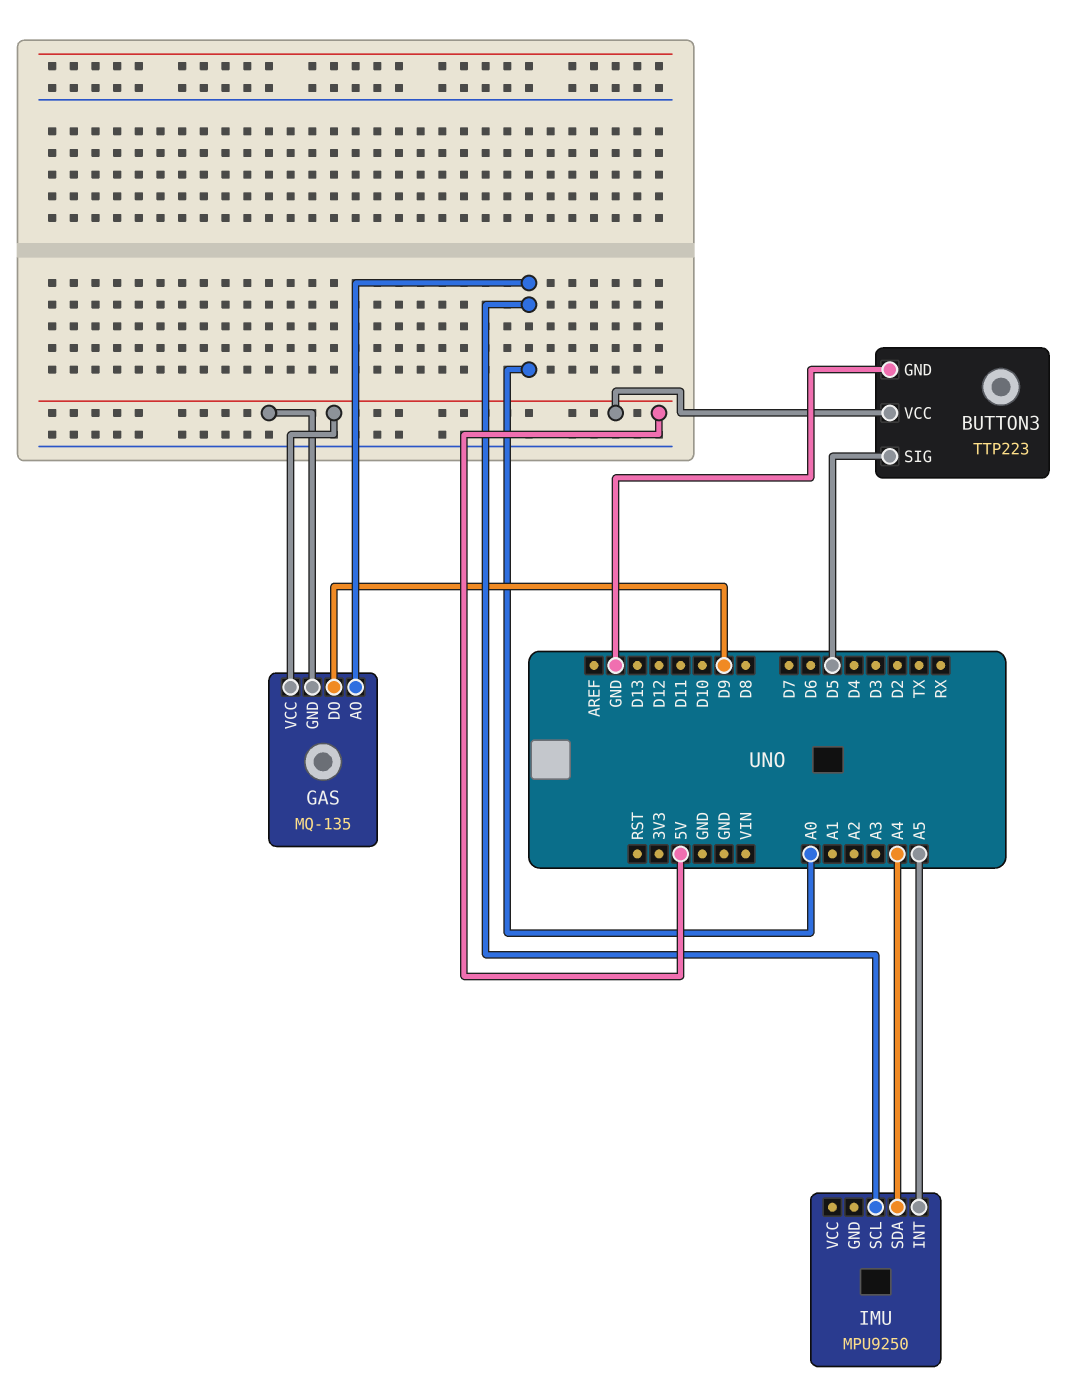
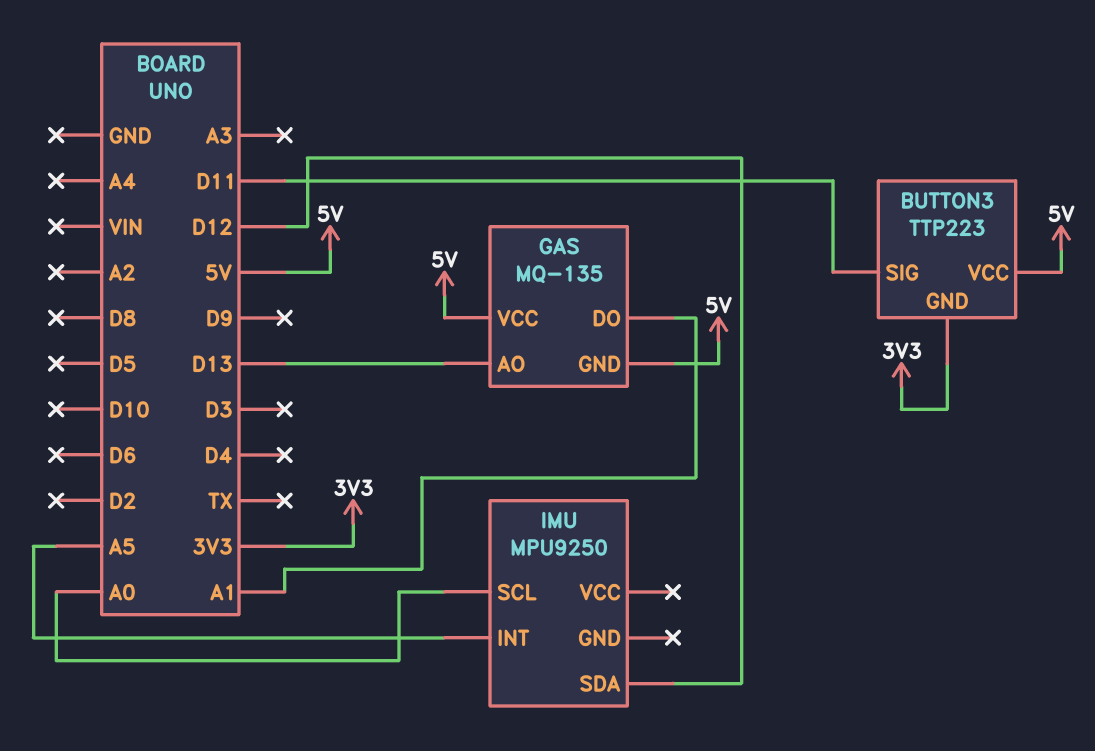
BUTTON3 pin GND: GND -> 3V3
BUTTON3 pin SIG: D5 -> D11
GAS pin AO: A0 -> D13
GAS pin DO: D9 -> A1
IMU pin SDA: A4 -> D12

